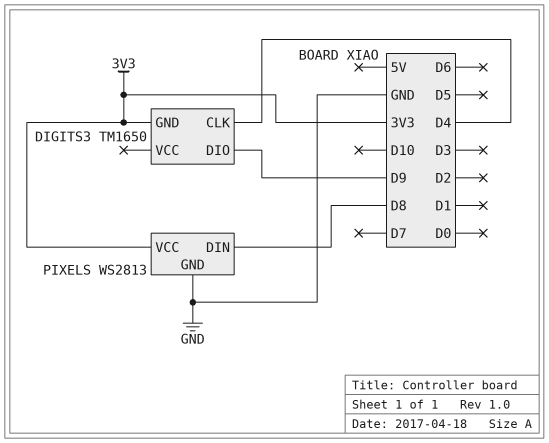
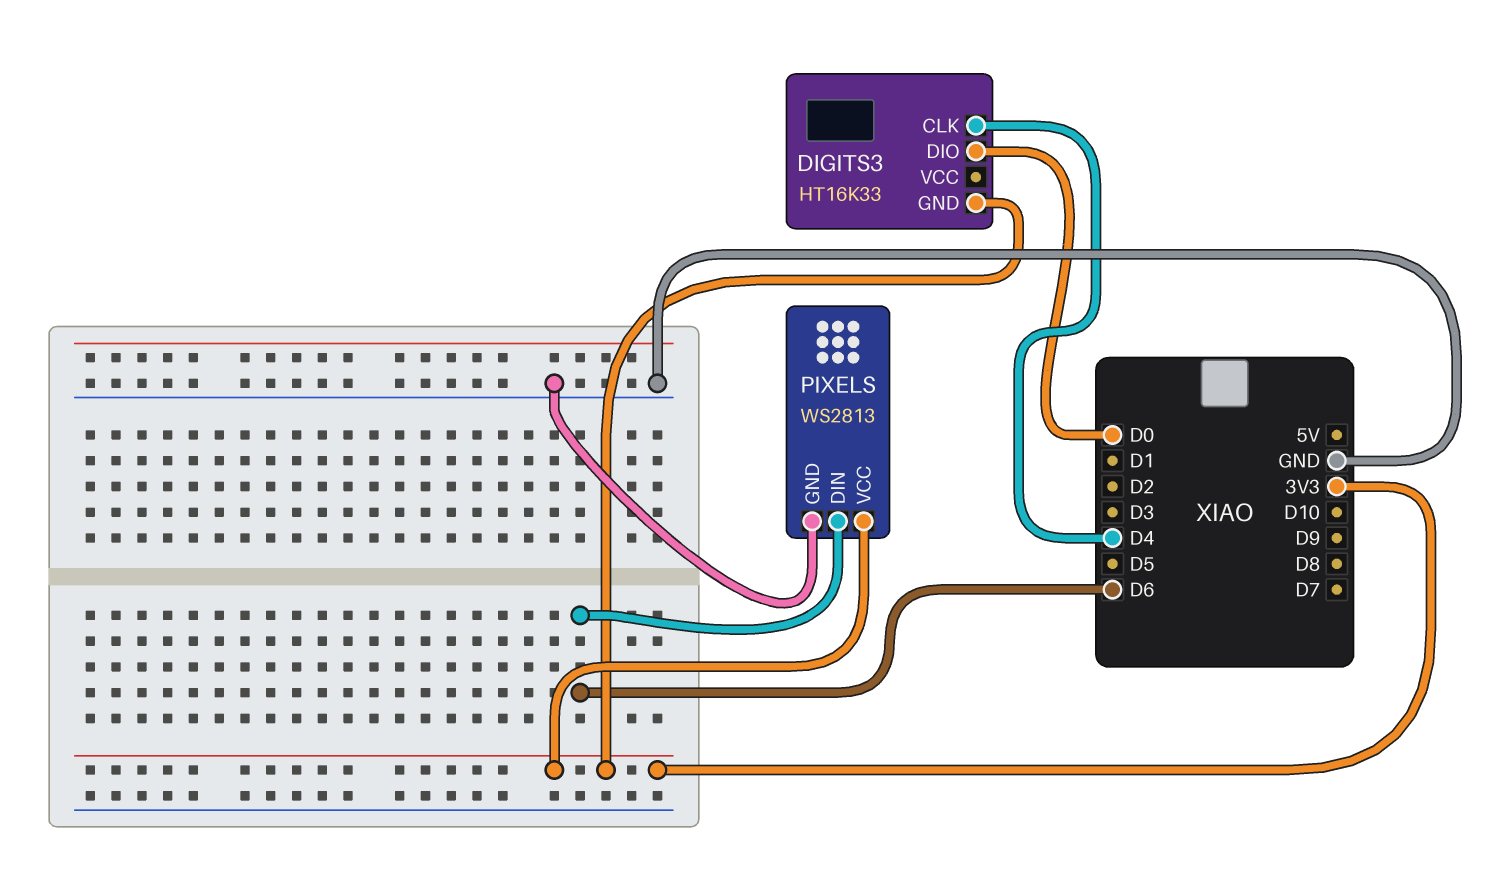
DIGITS3: TM1650 -> HT16K33
DIGITS3 pin DIO: D9 -> D0
PIXELS pin DIN: D8 -> D6

